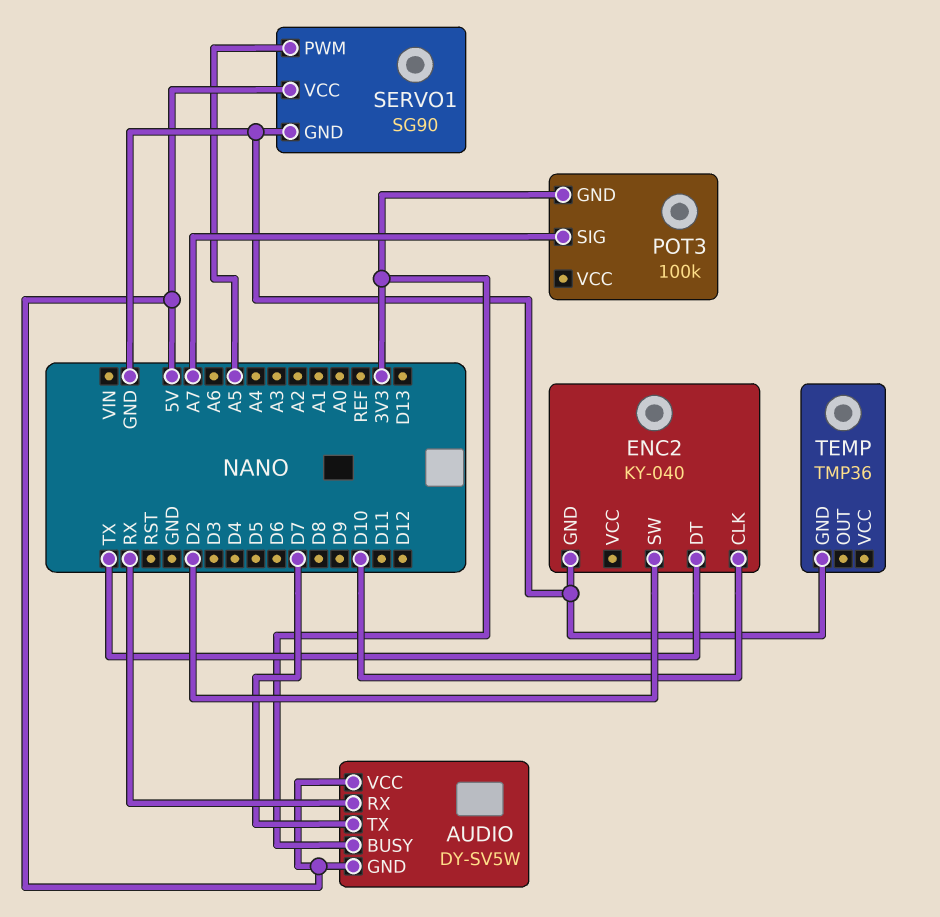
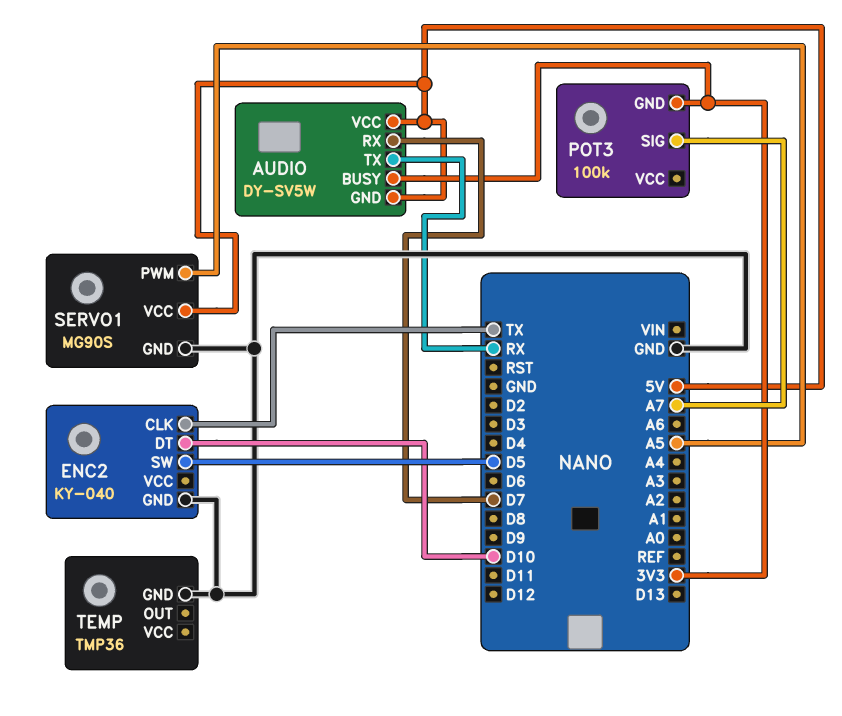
AUDIO pin RX: RX -> D7
AUDIO pin TX: D7 -> RX
ENC2 pin CLK: D10 -> TX
ENC2 pin DT: TX -> D10
ENC2 pin SW: D2 -> D5
SERVO1: SG90 -> MG90S

